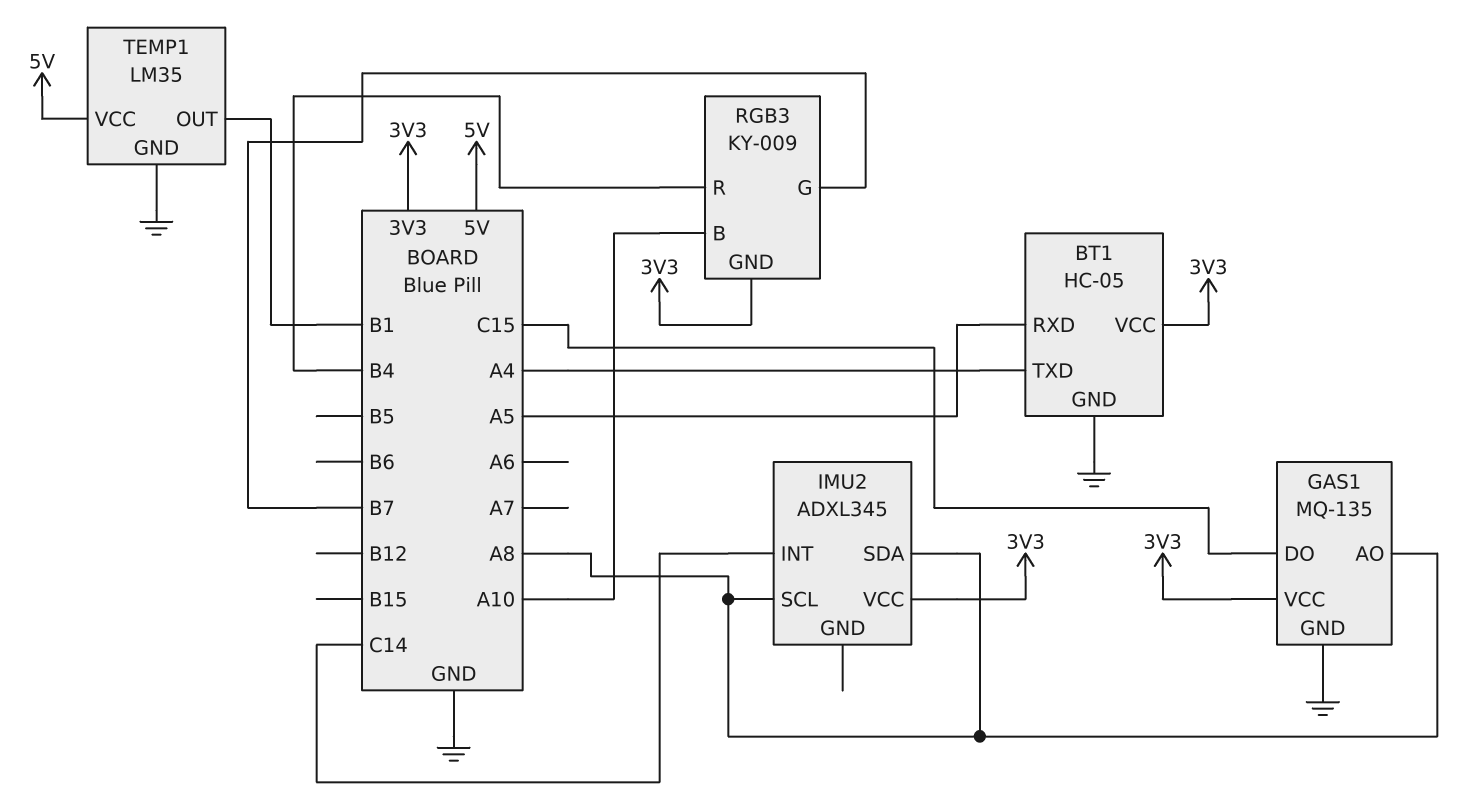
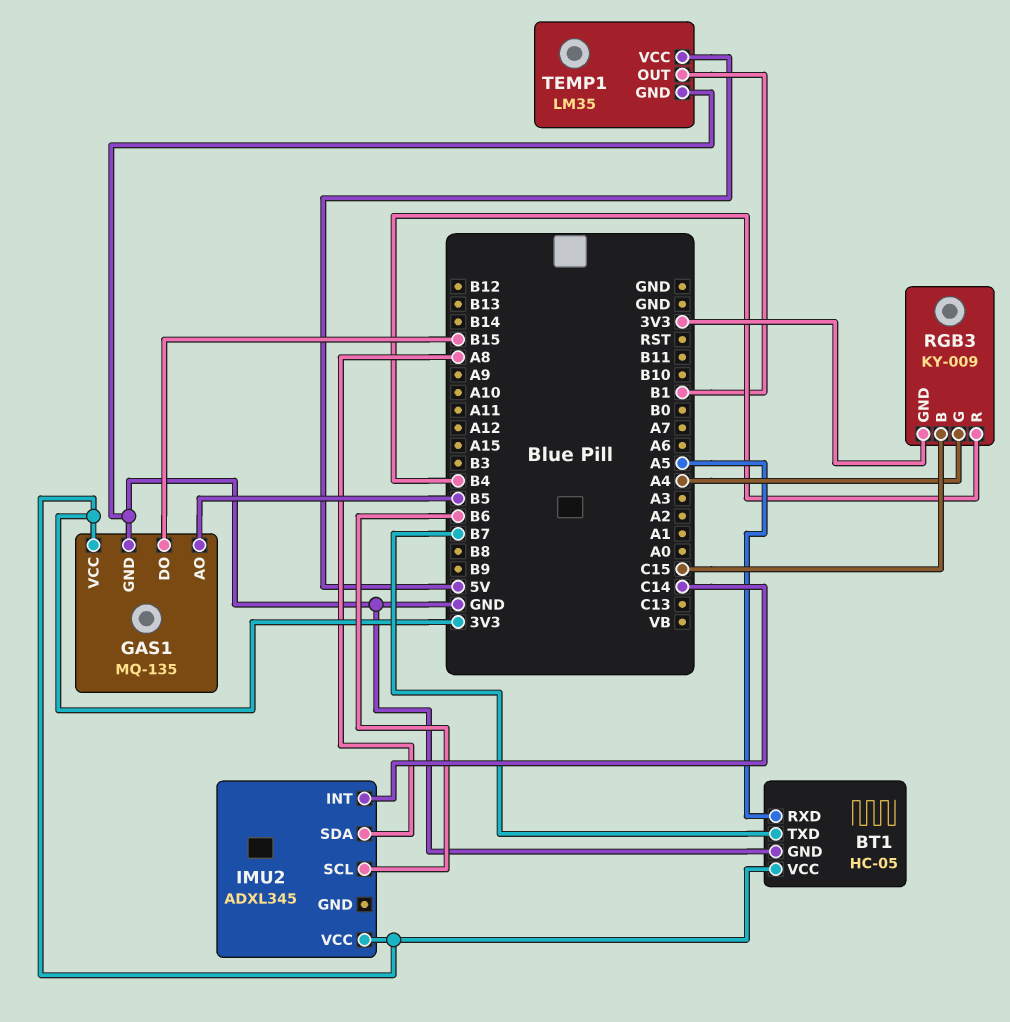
BT1 pin TXD: A4 -> B7
GAS1 pin AO: A8 -> B5
GAS1 pin DO: C15 -> B15
IMU2 pin SCL: A8 -> B6
RGB3 pin B: A10 -> C15
RGB3 pin G: B7 -> A4

